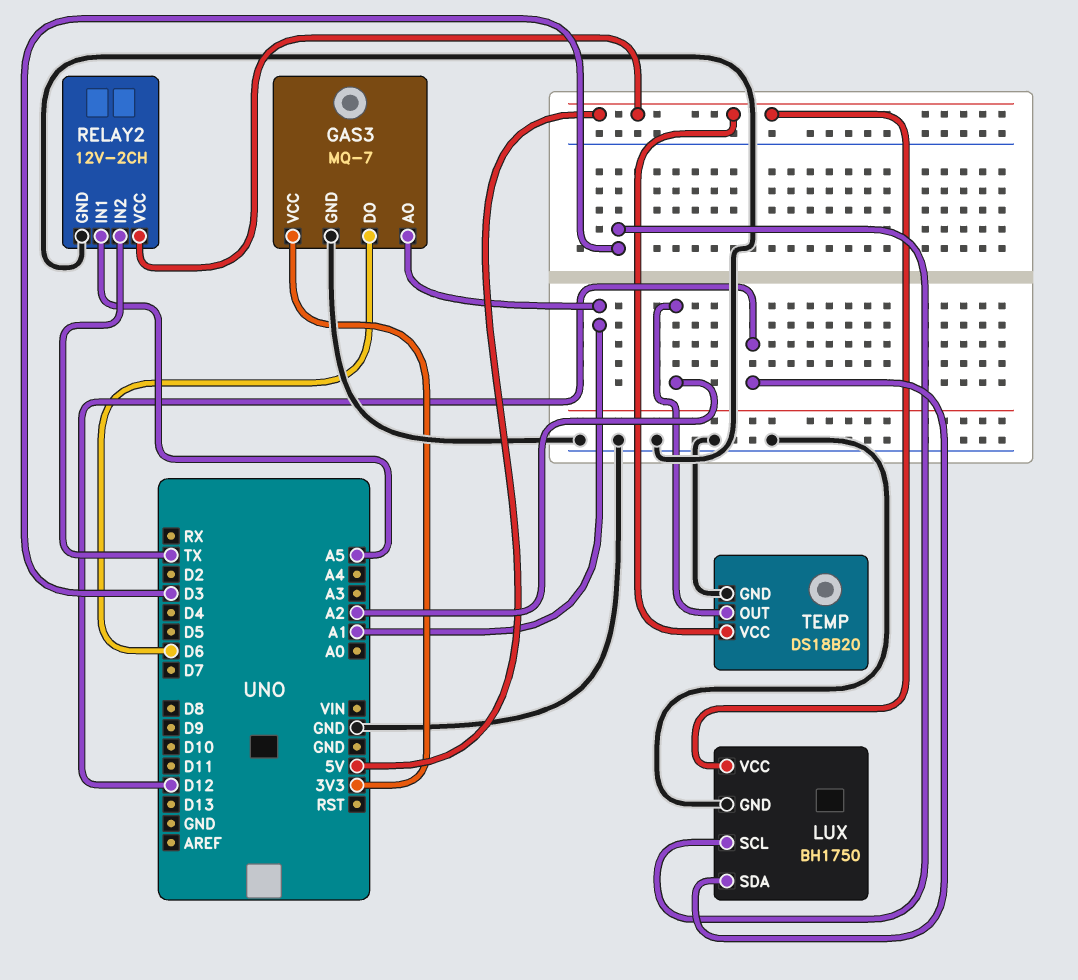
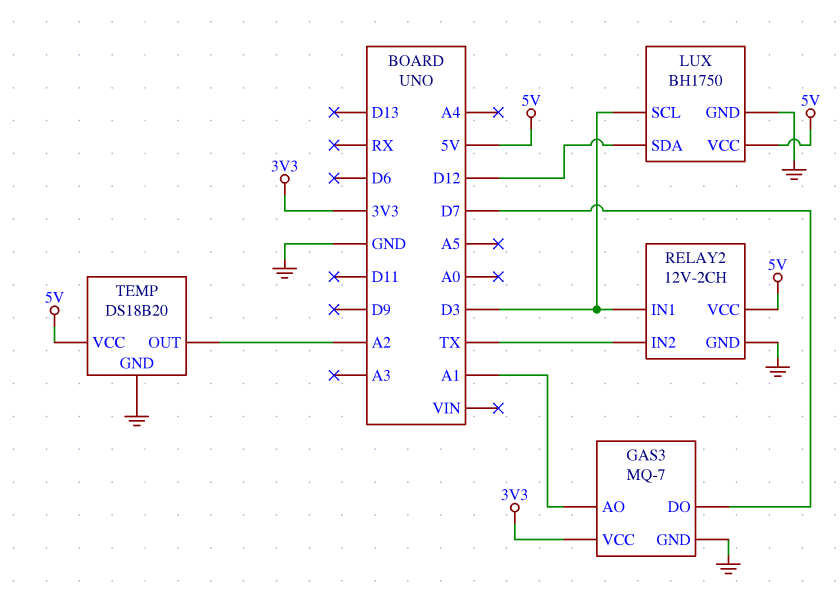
GAS3 pin DO: D6 -> D7
RELAY2 pin IN1: A5 -> D3

